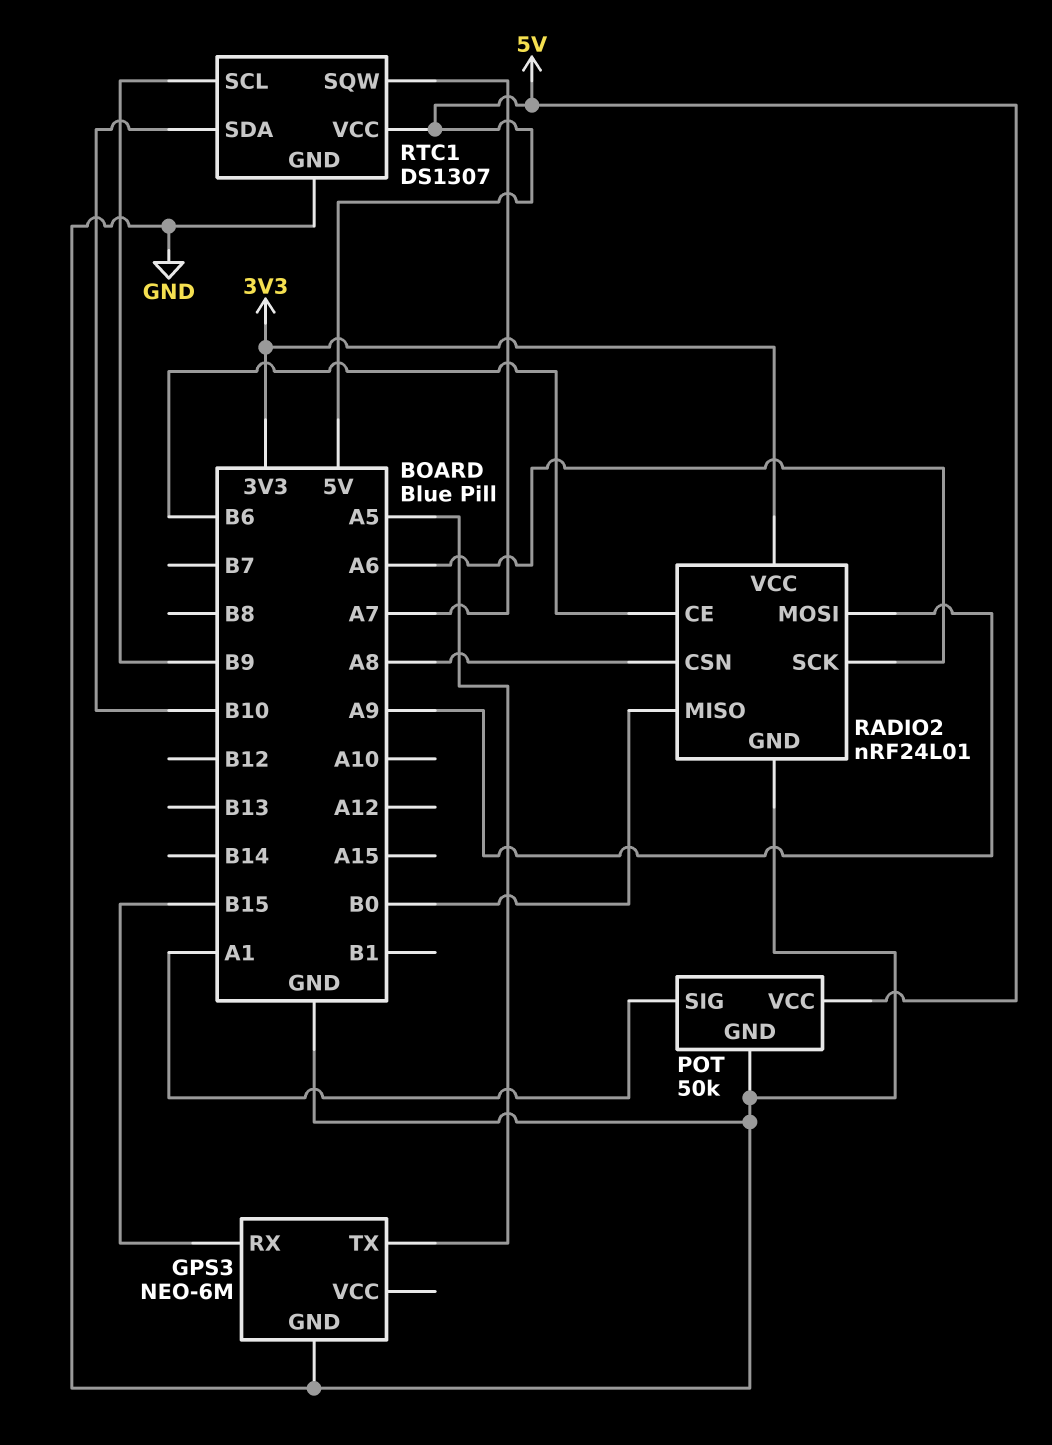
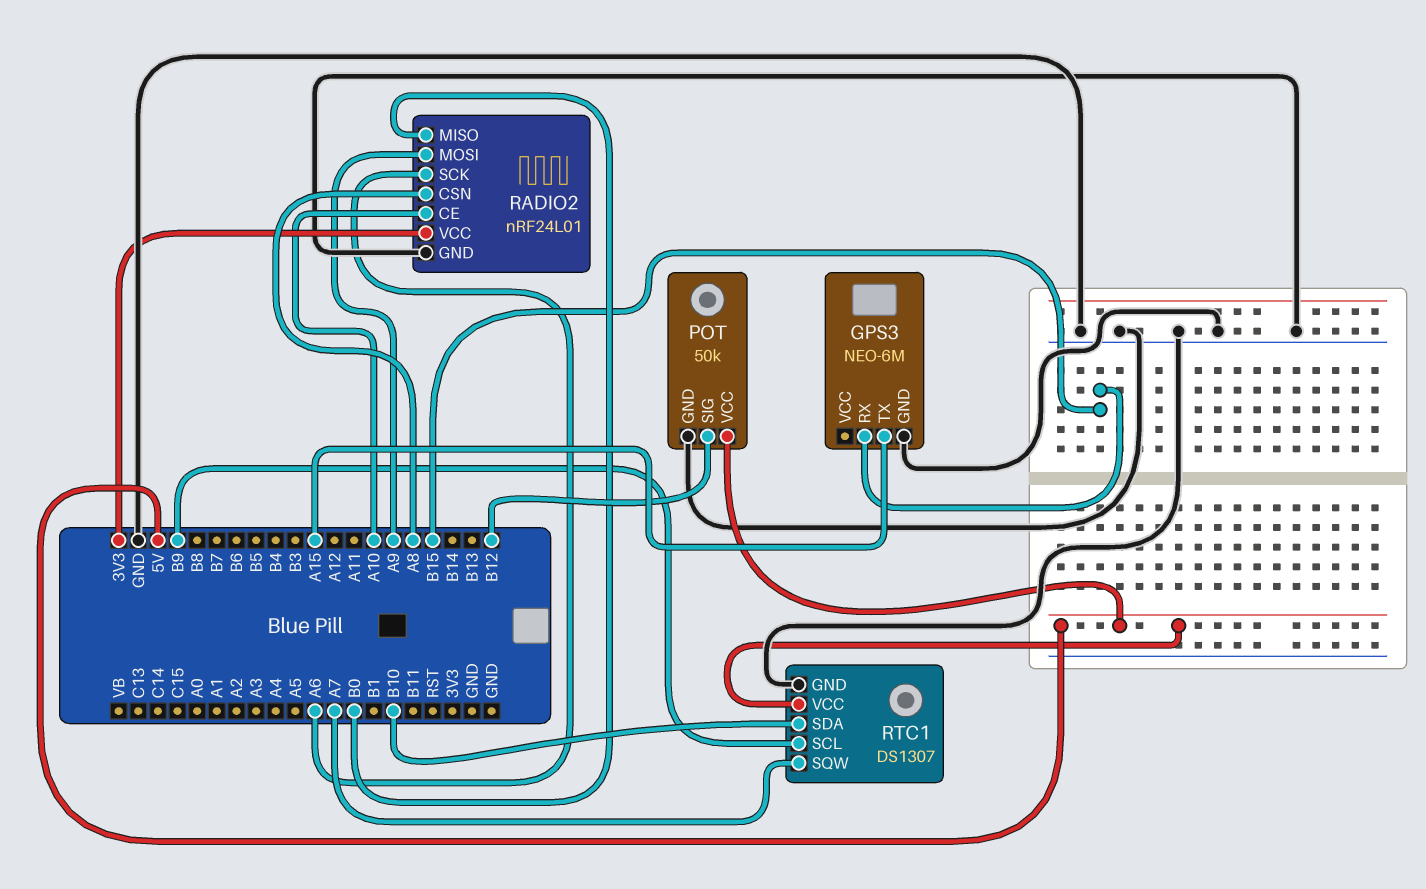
GPS3 pin TX: A5 -> A15
POT pin SIG: A1 -> B12
RADIO2 pin CE: B6 -> A10

